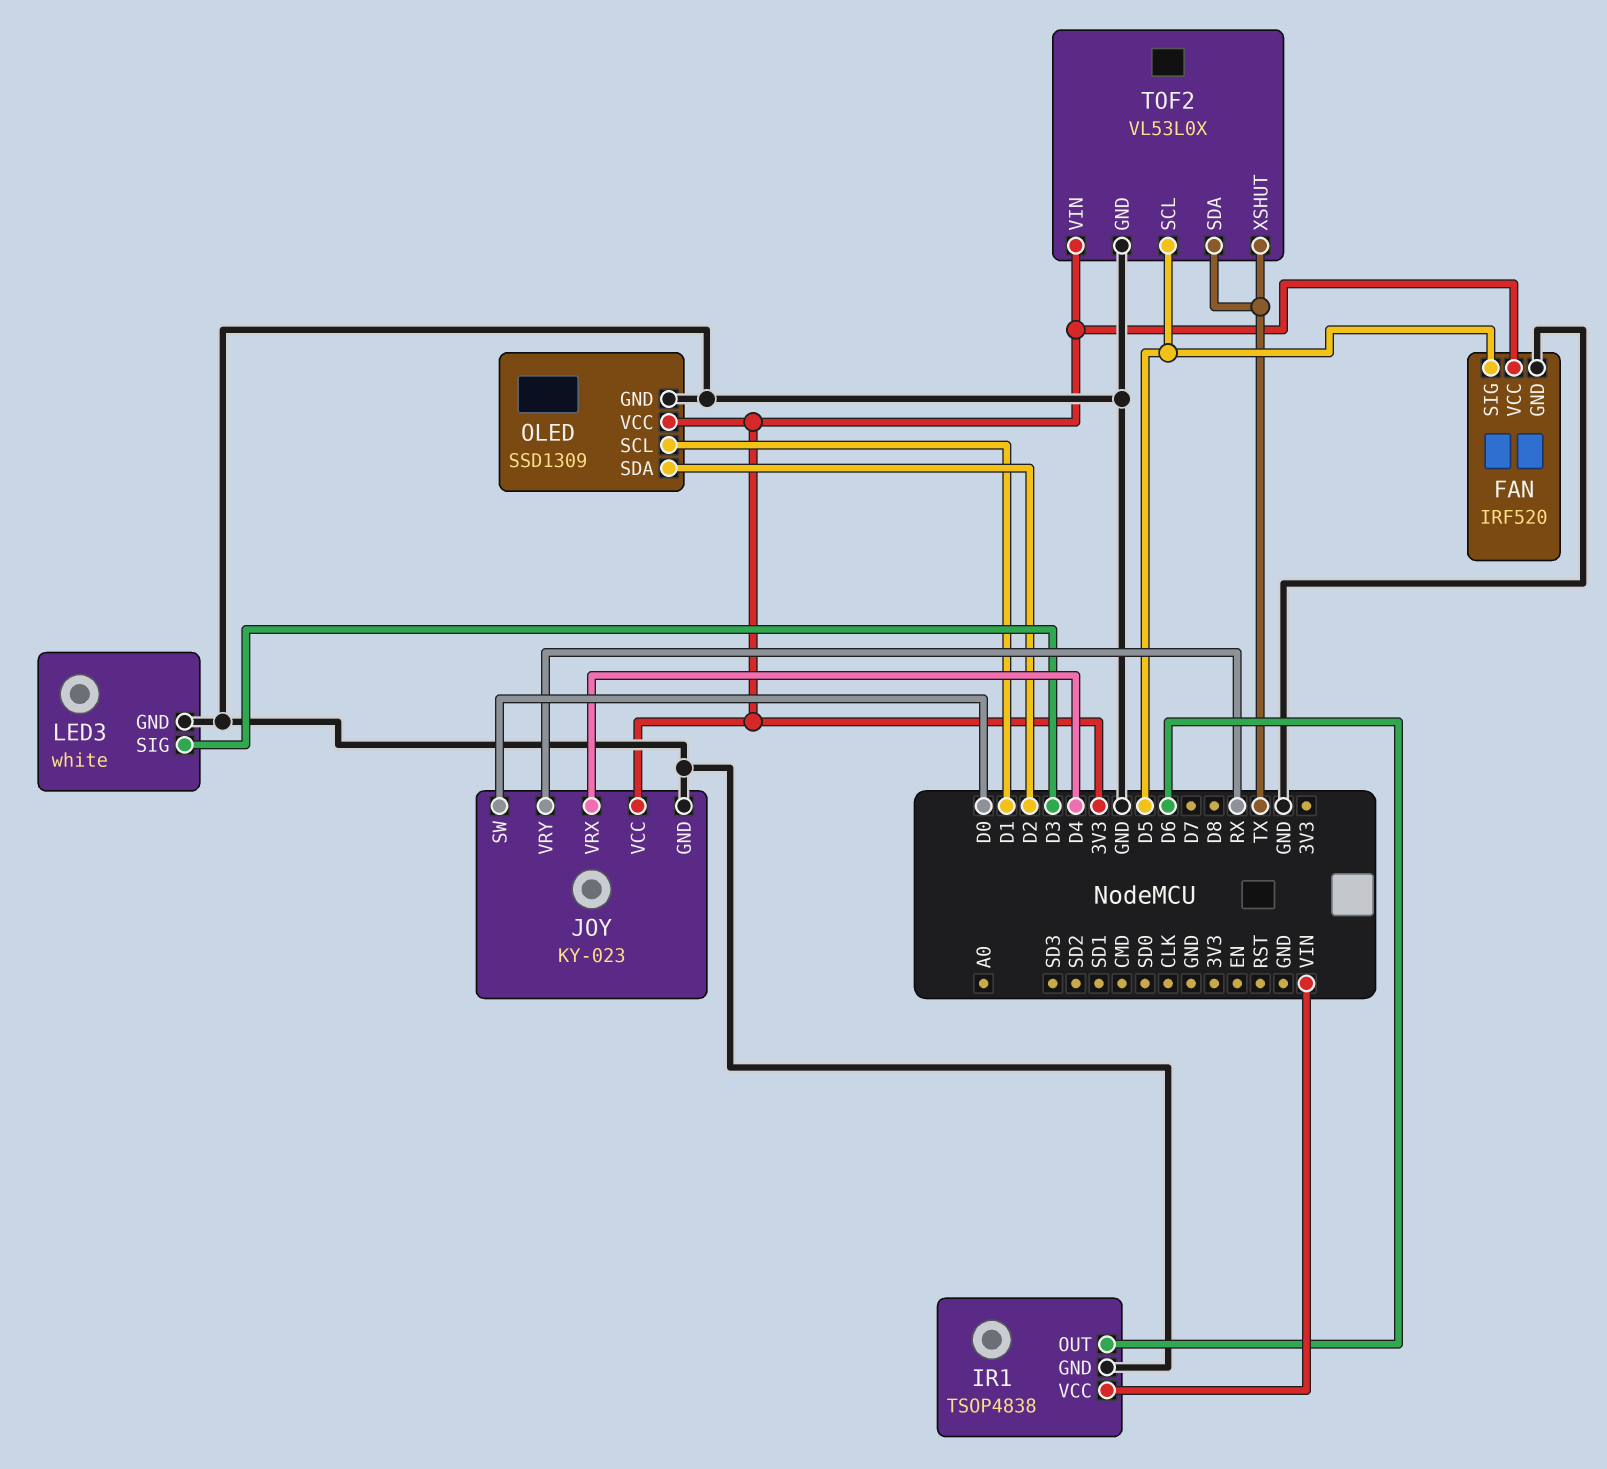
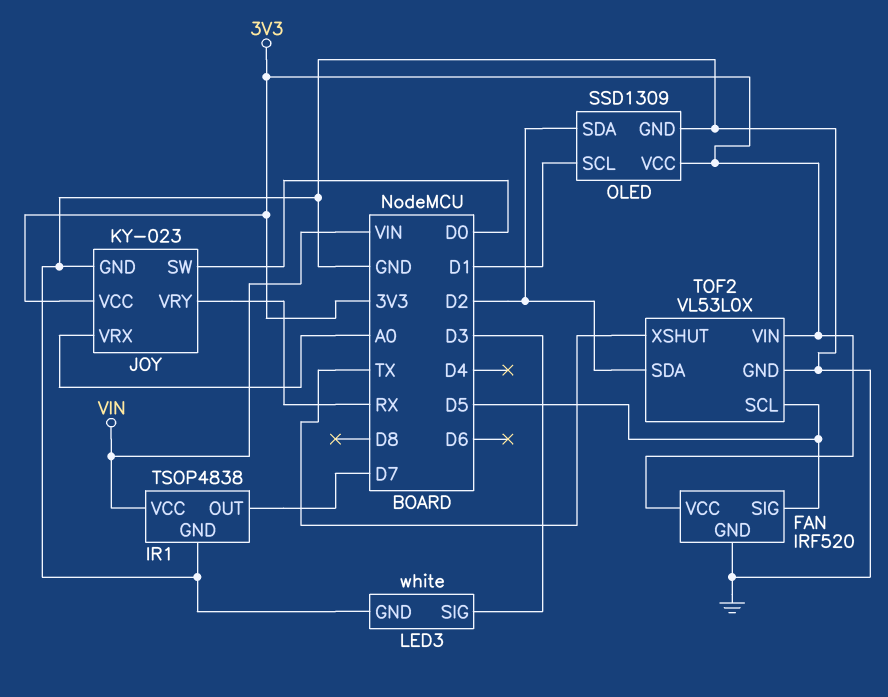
IR1 pin OUT: D6 -> D7
JOY pin VRX: D4 -> A0
TOF2 pin SDA: TX -> D2

